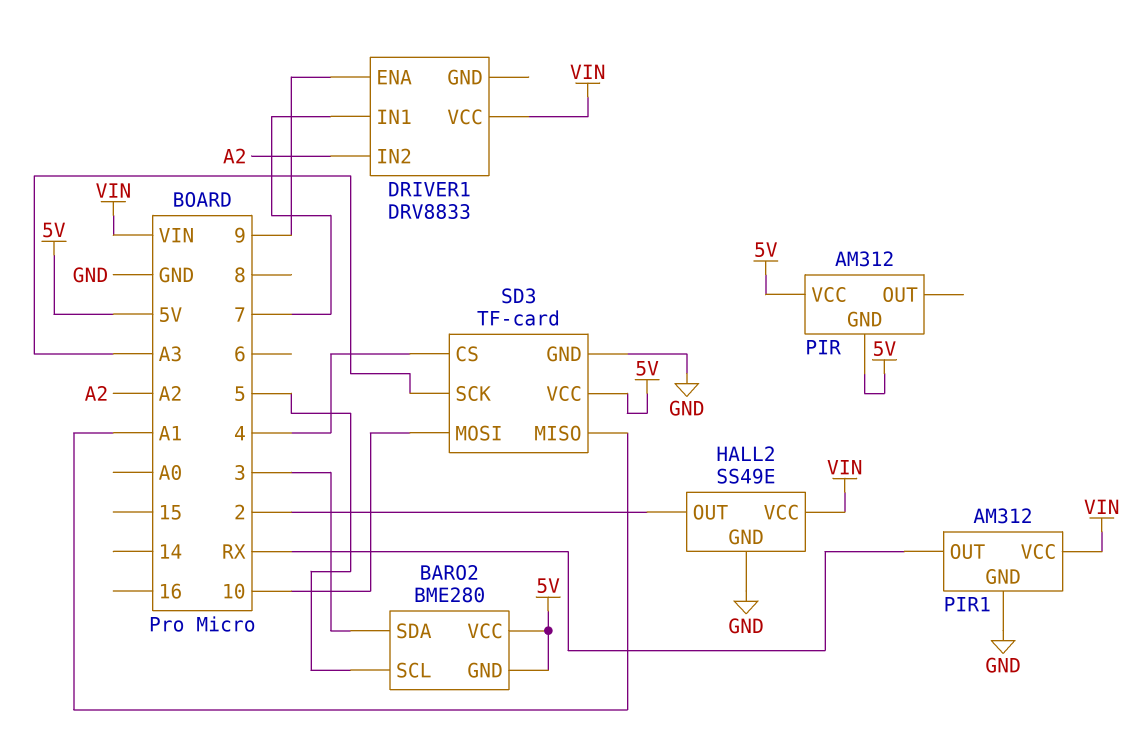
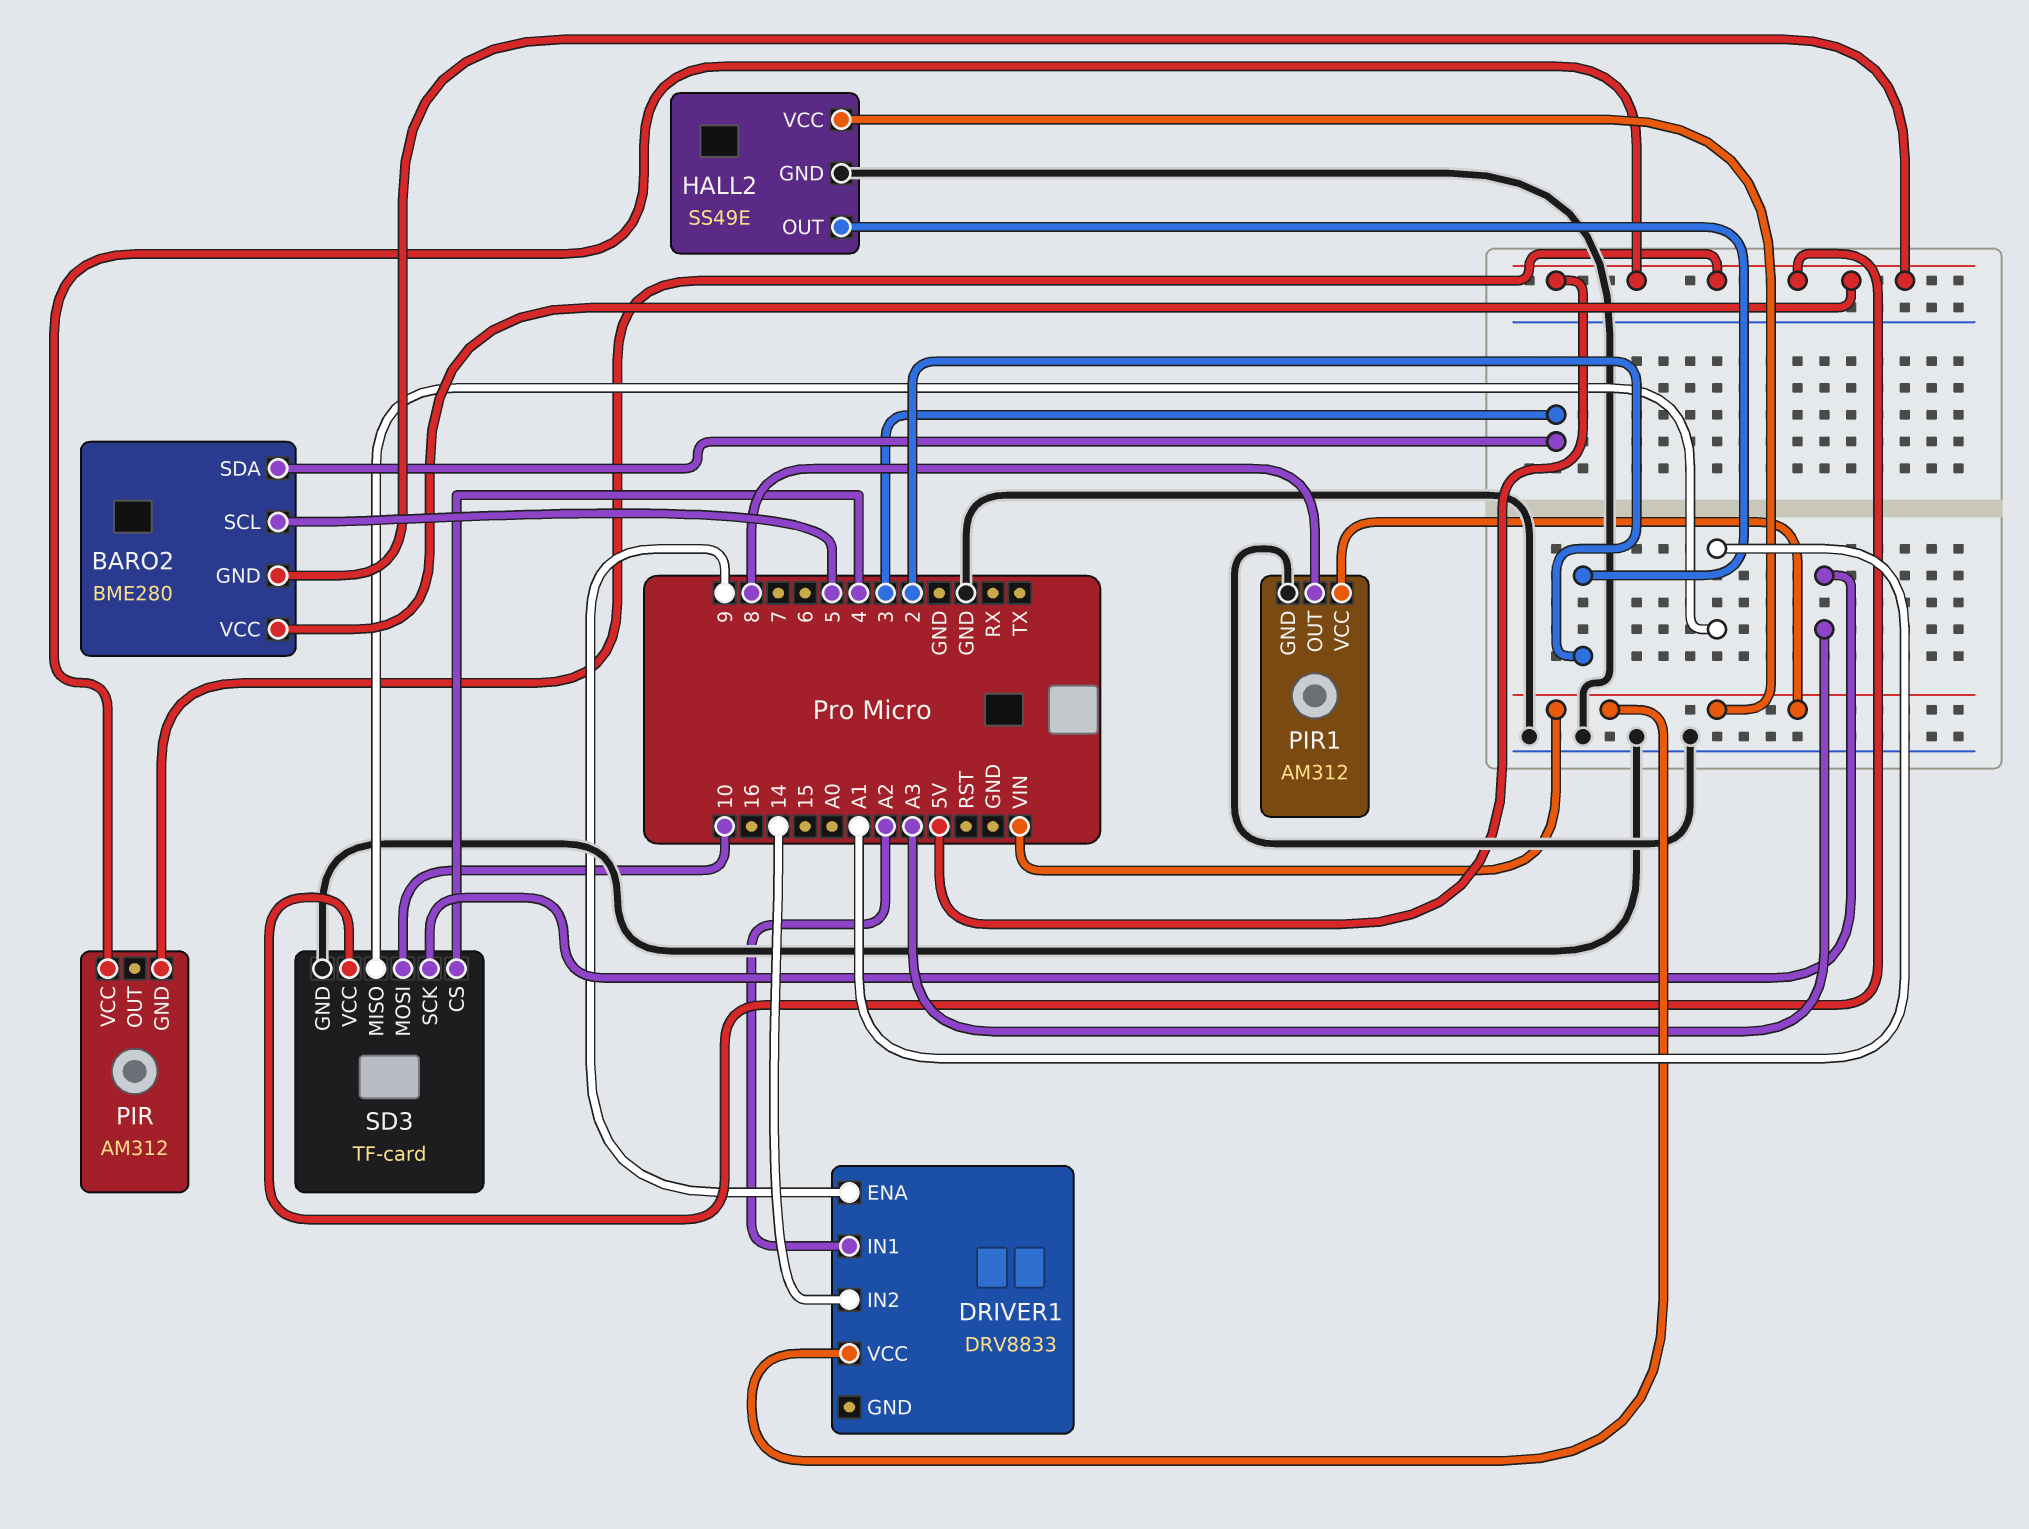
DRIVER1 pin IN1: 7 -> A2
DRIVER1 pin IN2: A2 -> 14
PIR1 pin OUT: RX -> 8

